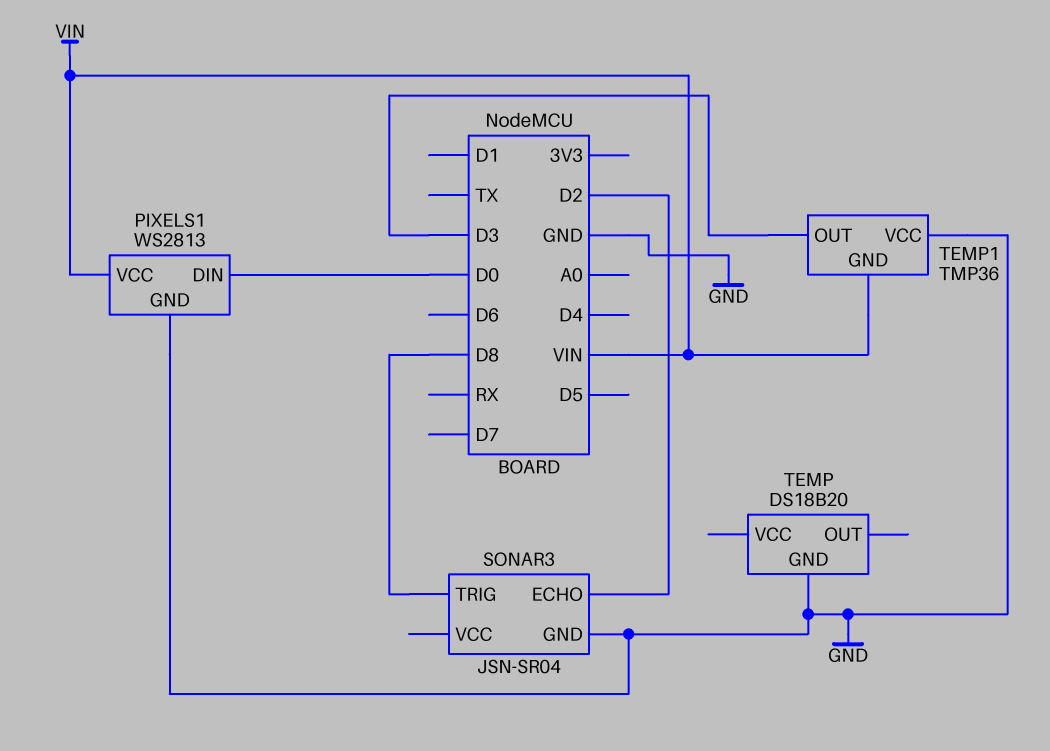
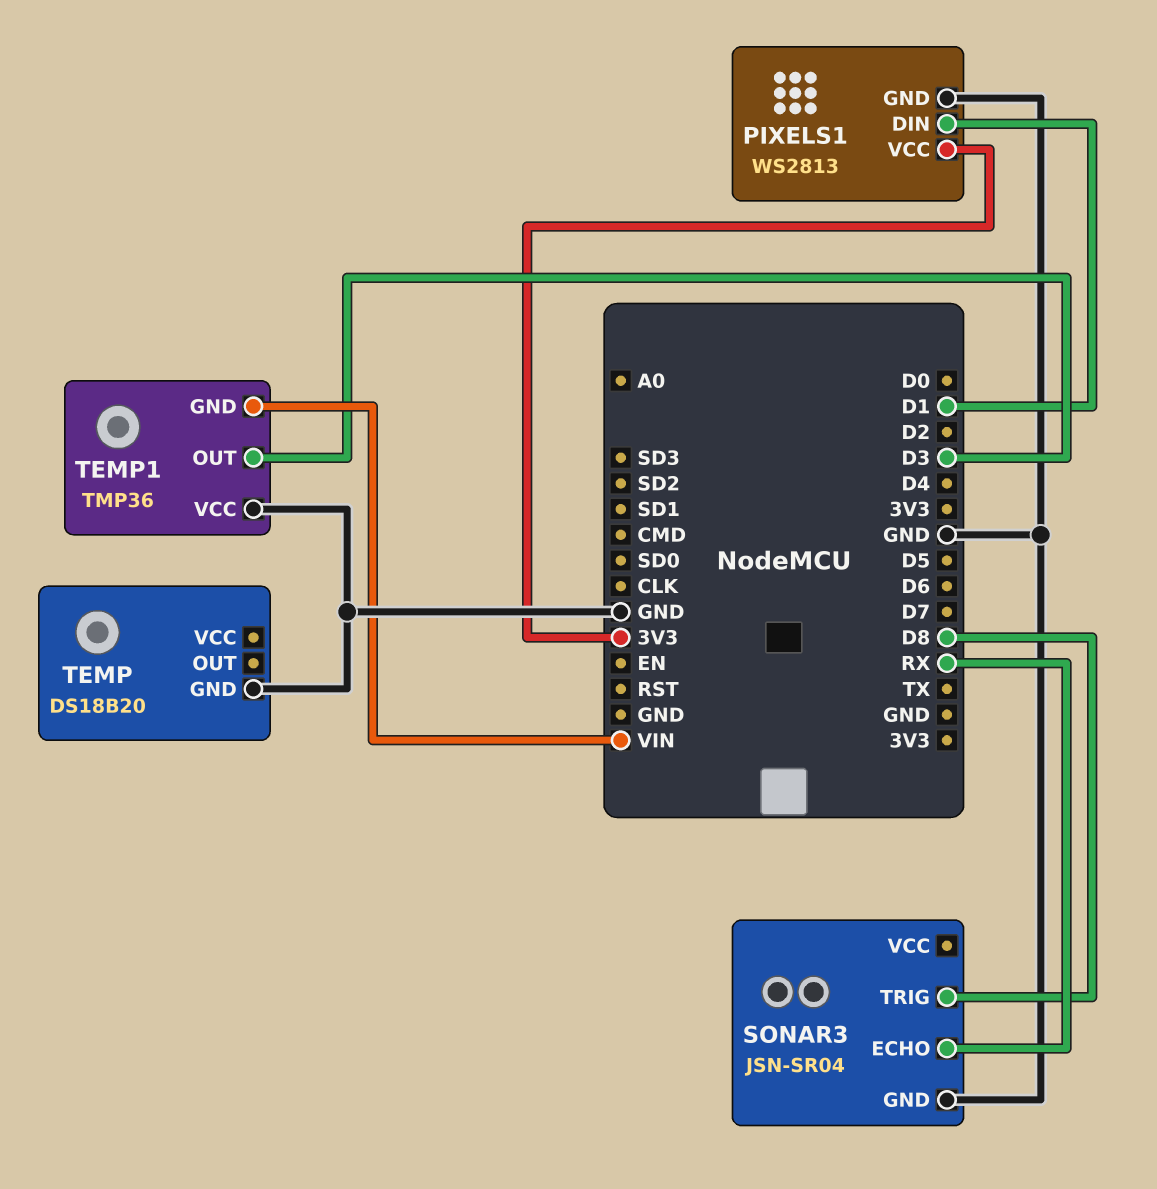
PIXELS1 pin DIN: D0 -> D1
PIXELS1 pin VCC: VIN -> 3V3
SONAR3 pin ECHO: D2 -> RX

